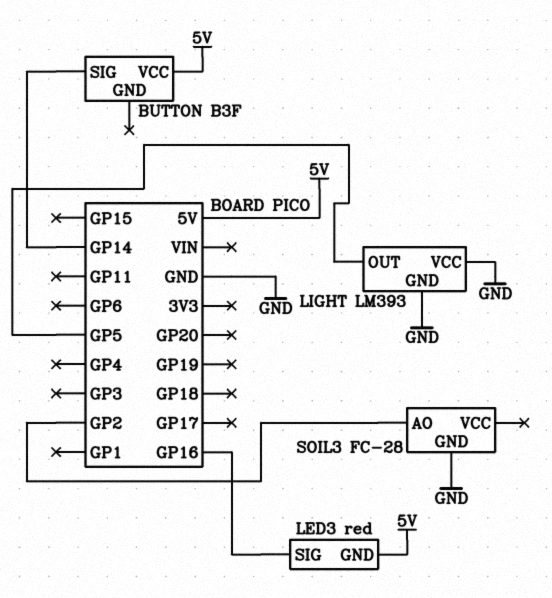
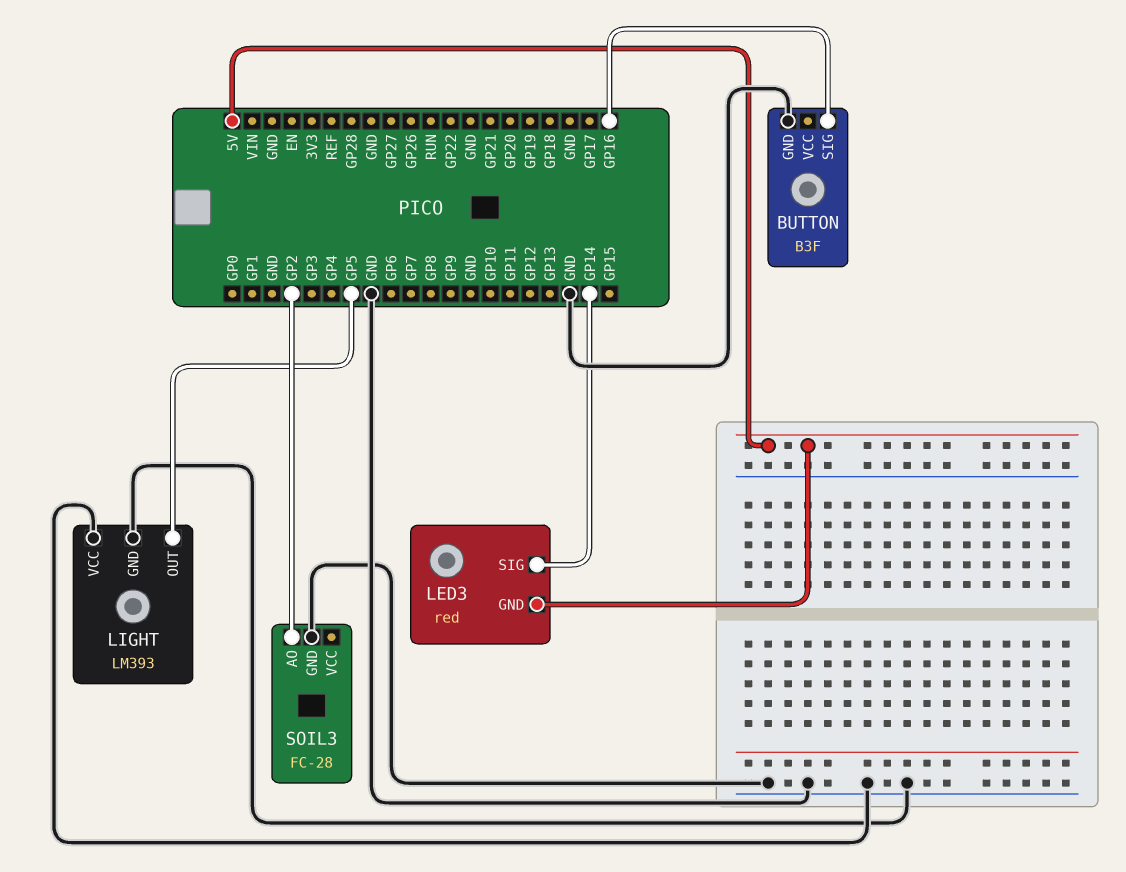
BUTTON pin GND: none -> GND
BUTTON pin SIG: GP14 -> GP16
BUTTON pin VCC: 5V -> none
LED3 pin SIG: GP16 -> GP14

